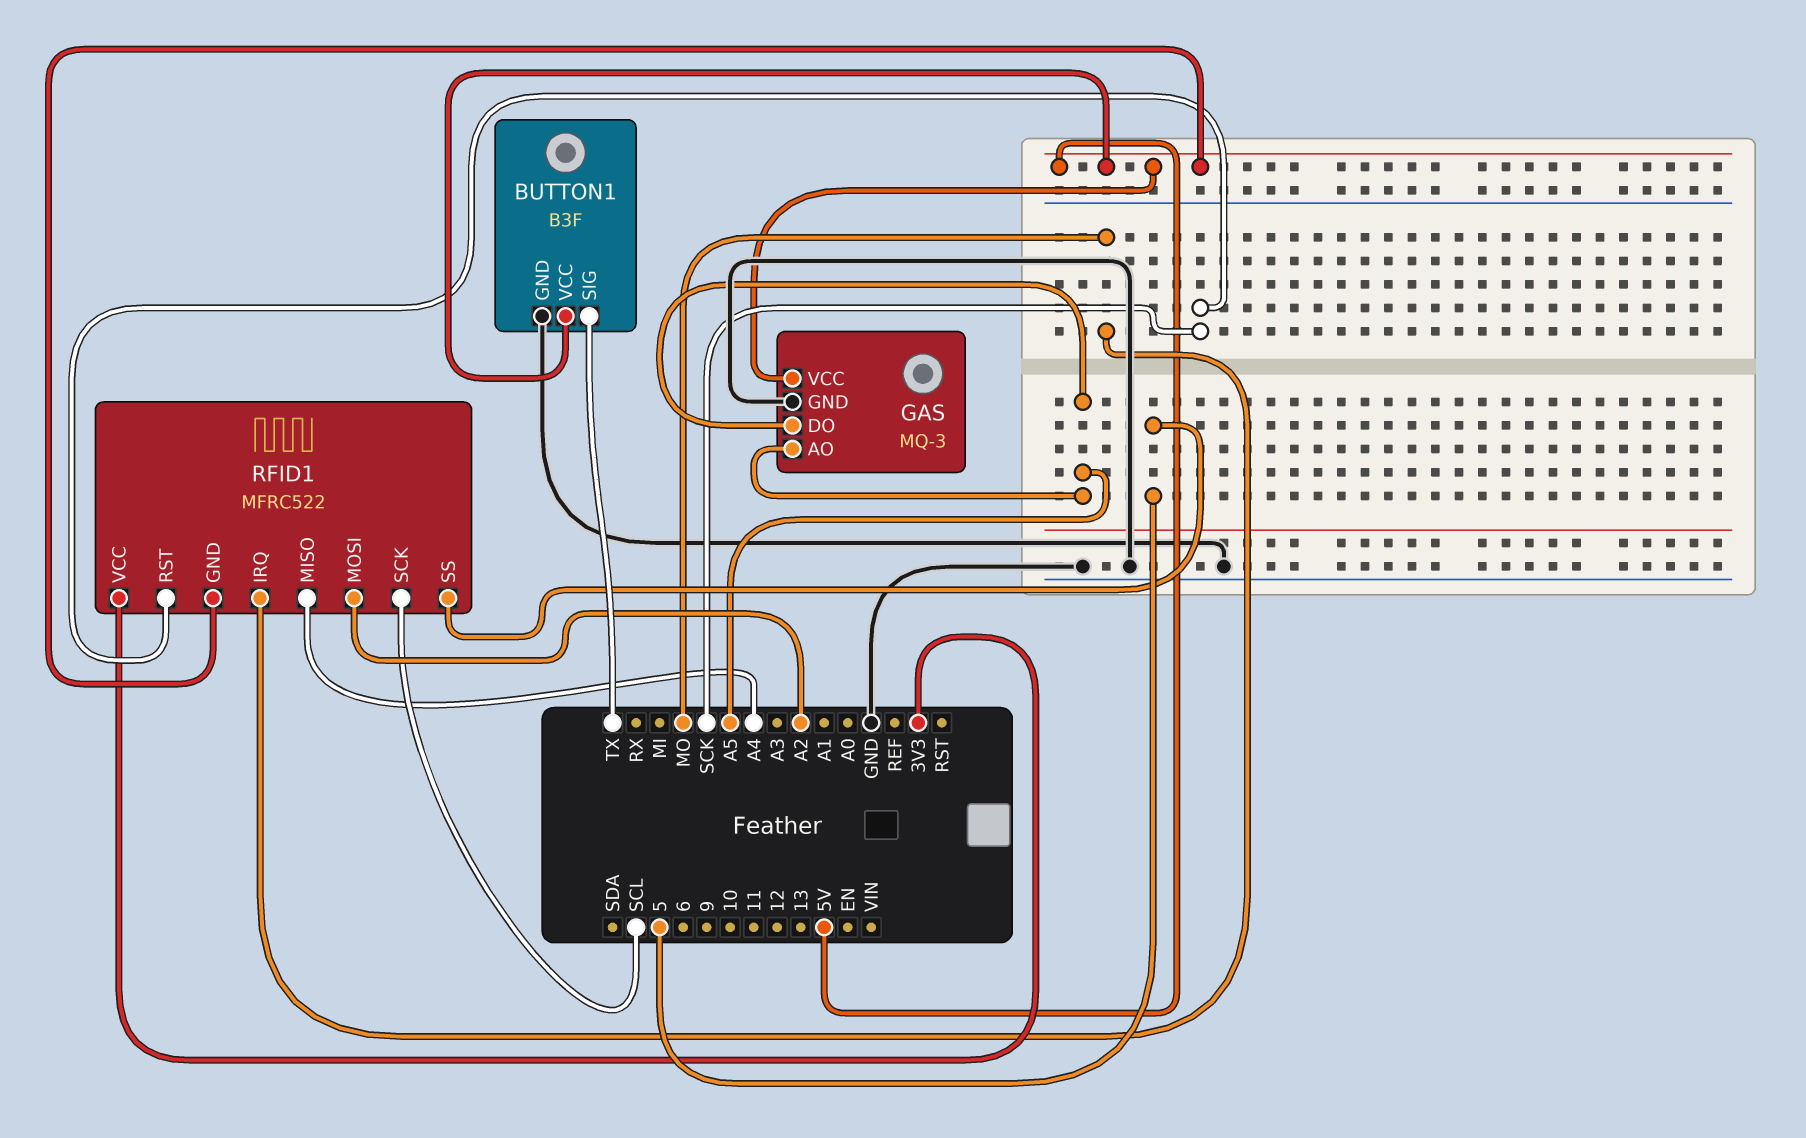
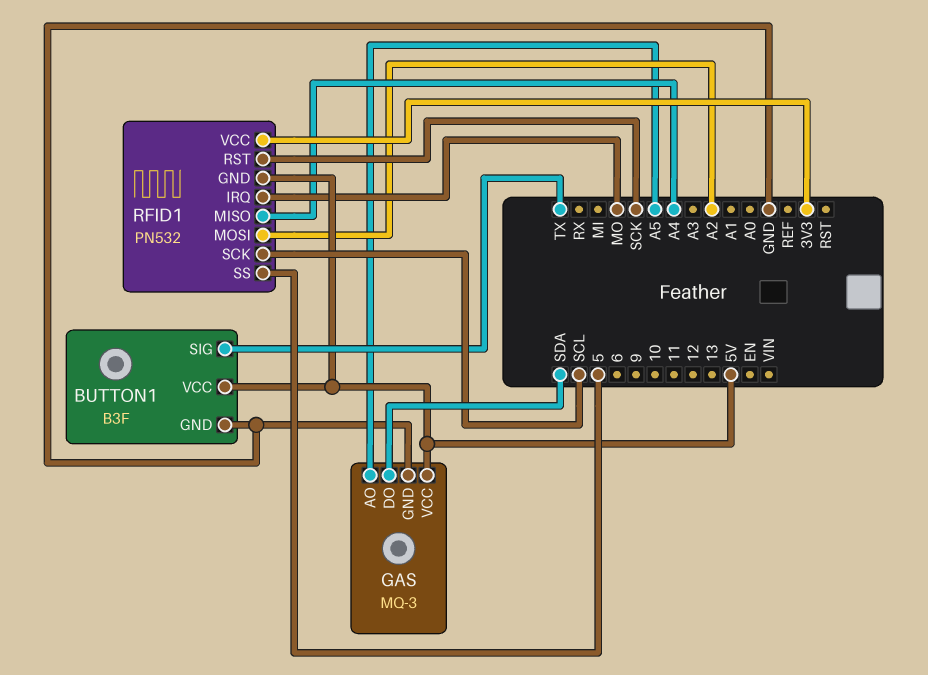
GAS pin DO: A5 -> SDA
RFID1: MFRC522 -> PN532

